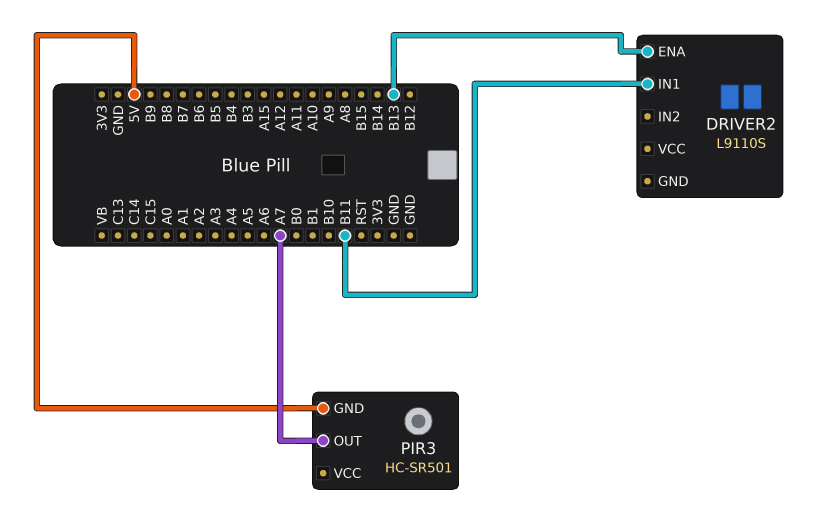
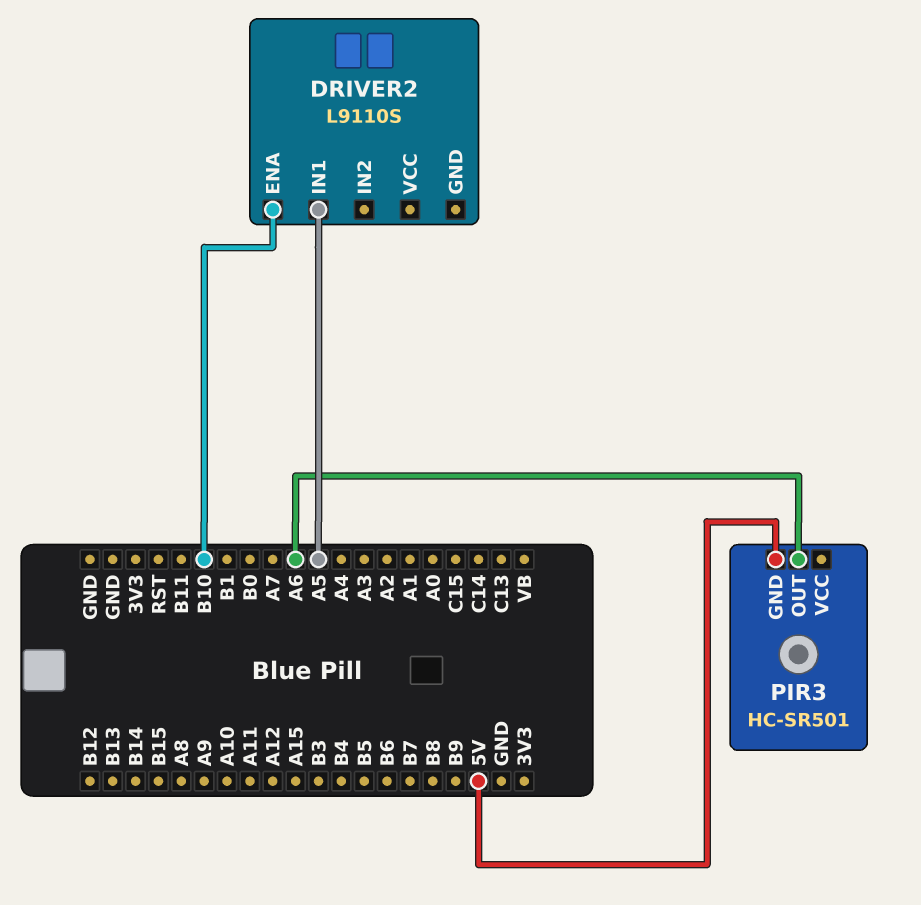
DRIVER2 pin ENA: B13 -> B10
DRIVER2 pin IN1: B11 -> A5
PIR3 pin OUT: A7 -> A6

